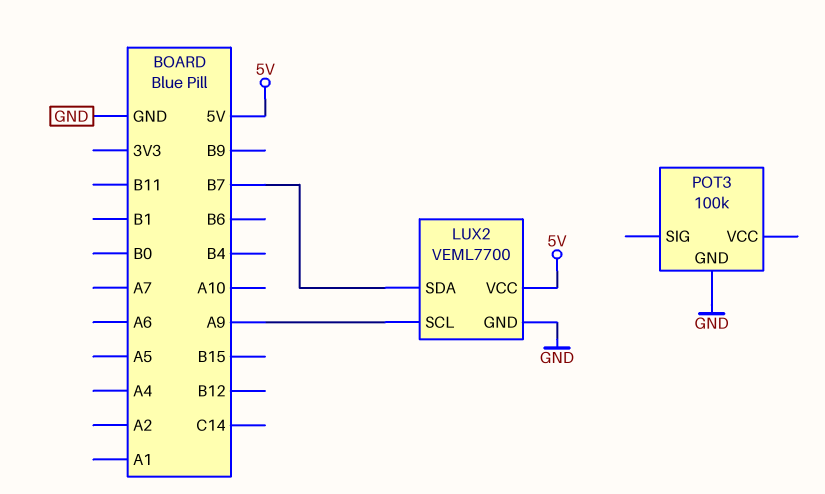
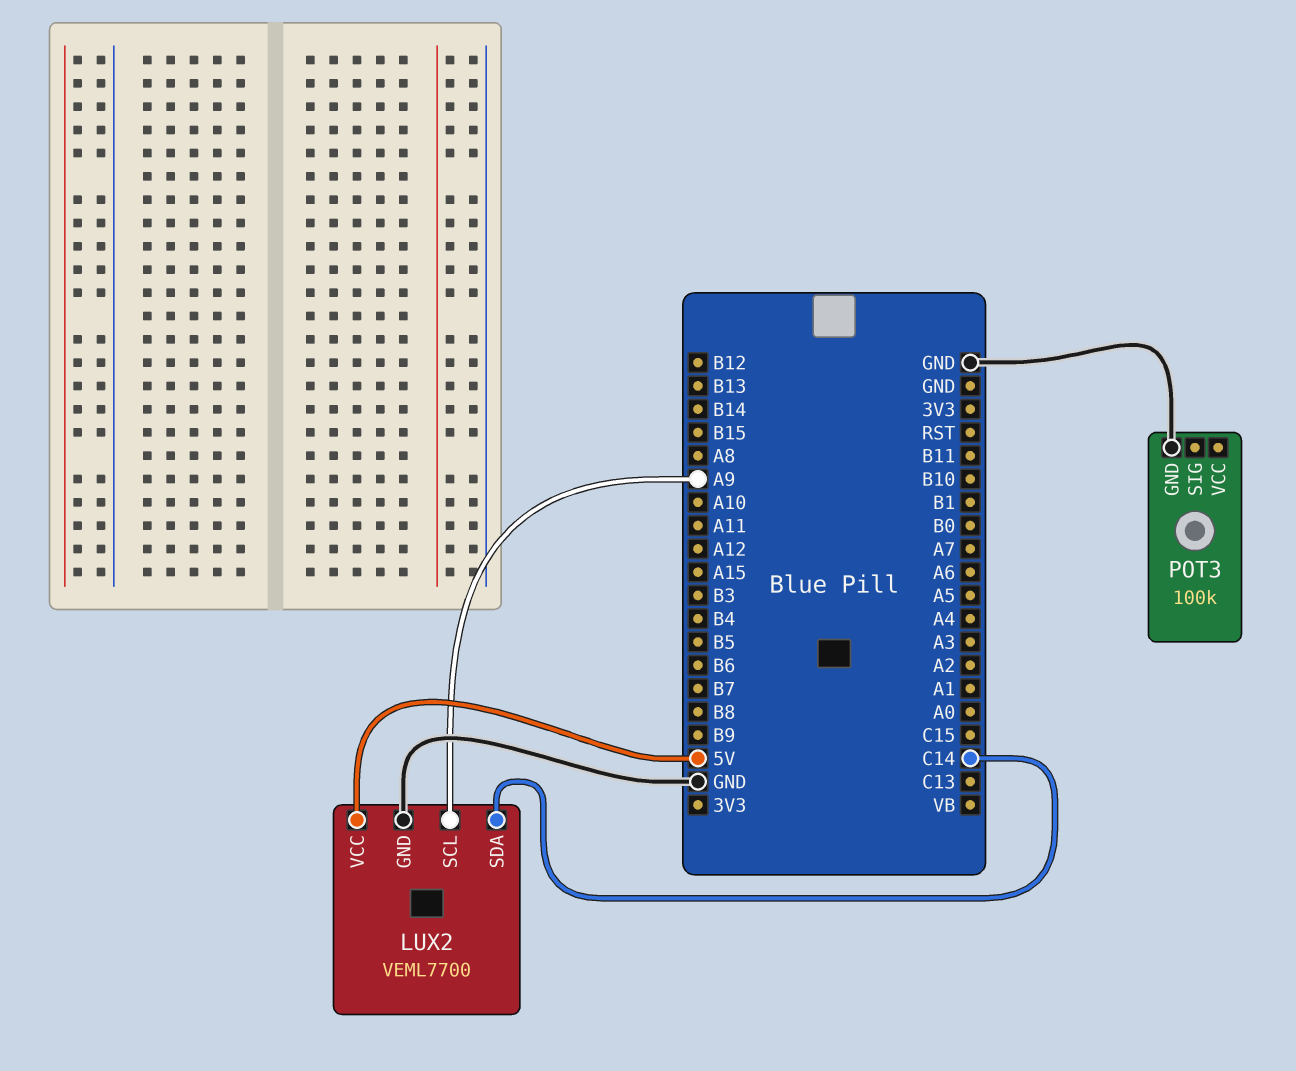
LUX2 pin SDA: B7 -> C14

